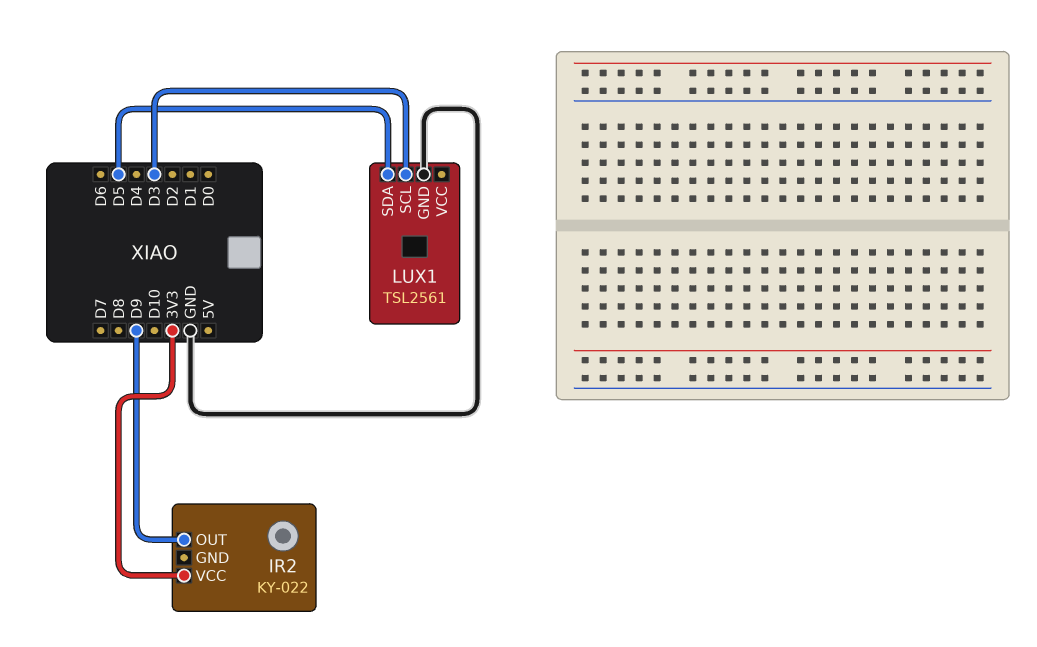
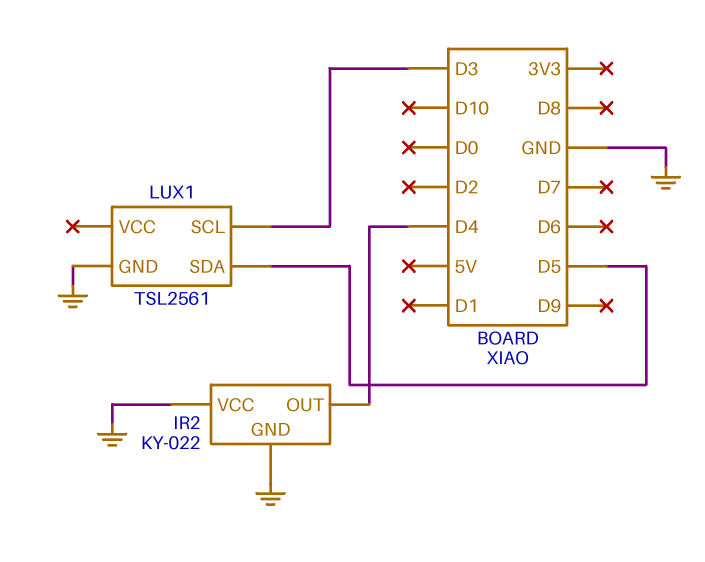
IR2 pin GND: none -> GND
IR2 pin OUT: D9 -> D4
IR2 pin VCC: 3V3 -> GND

